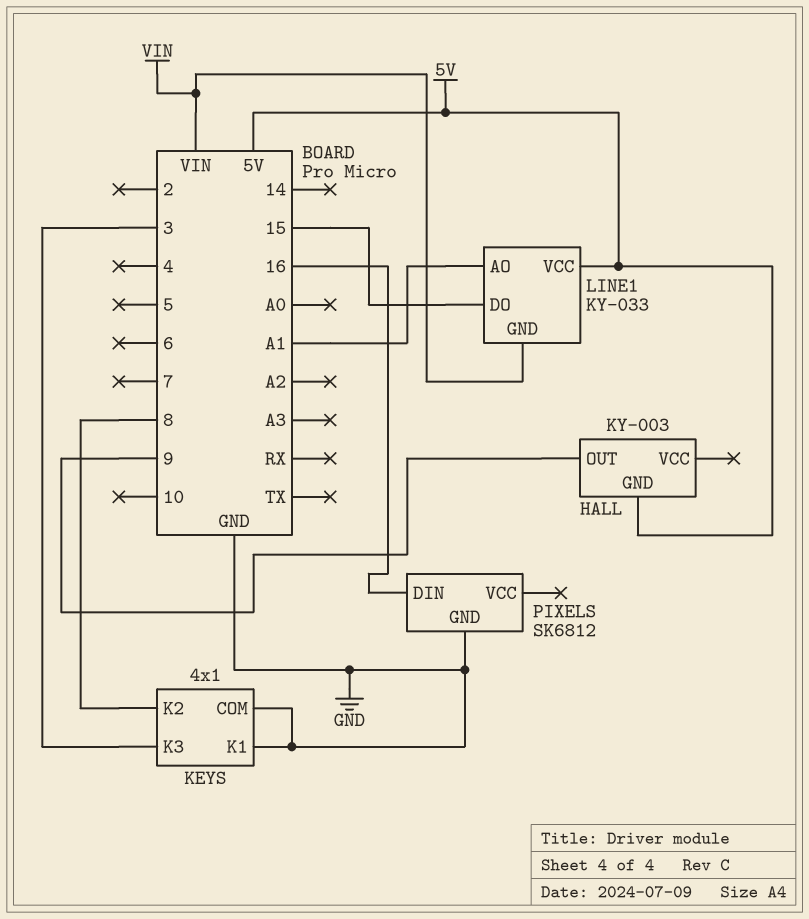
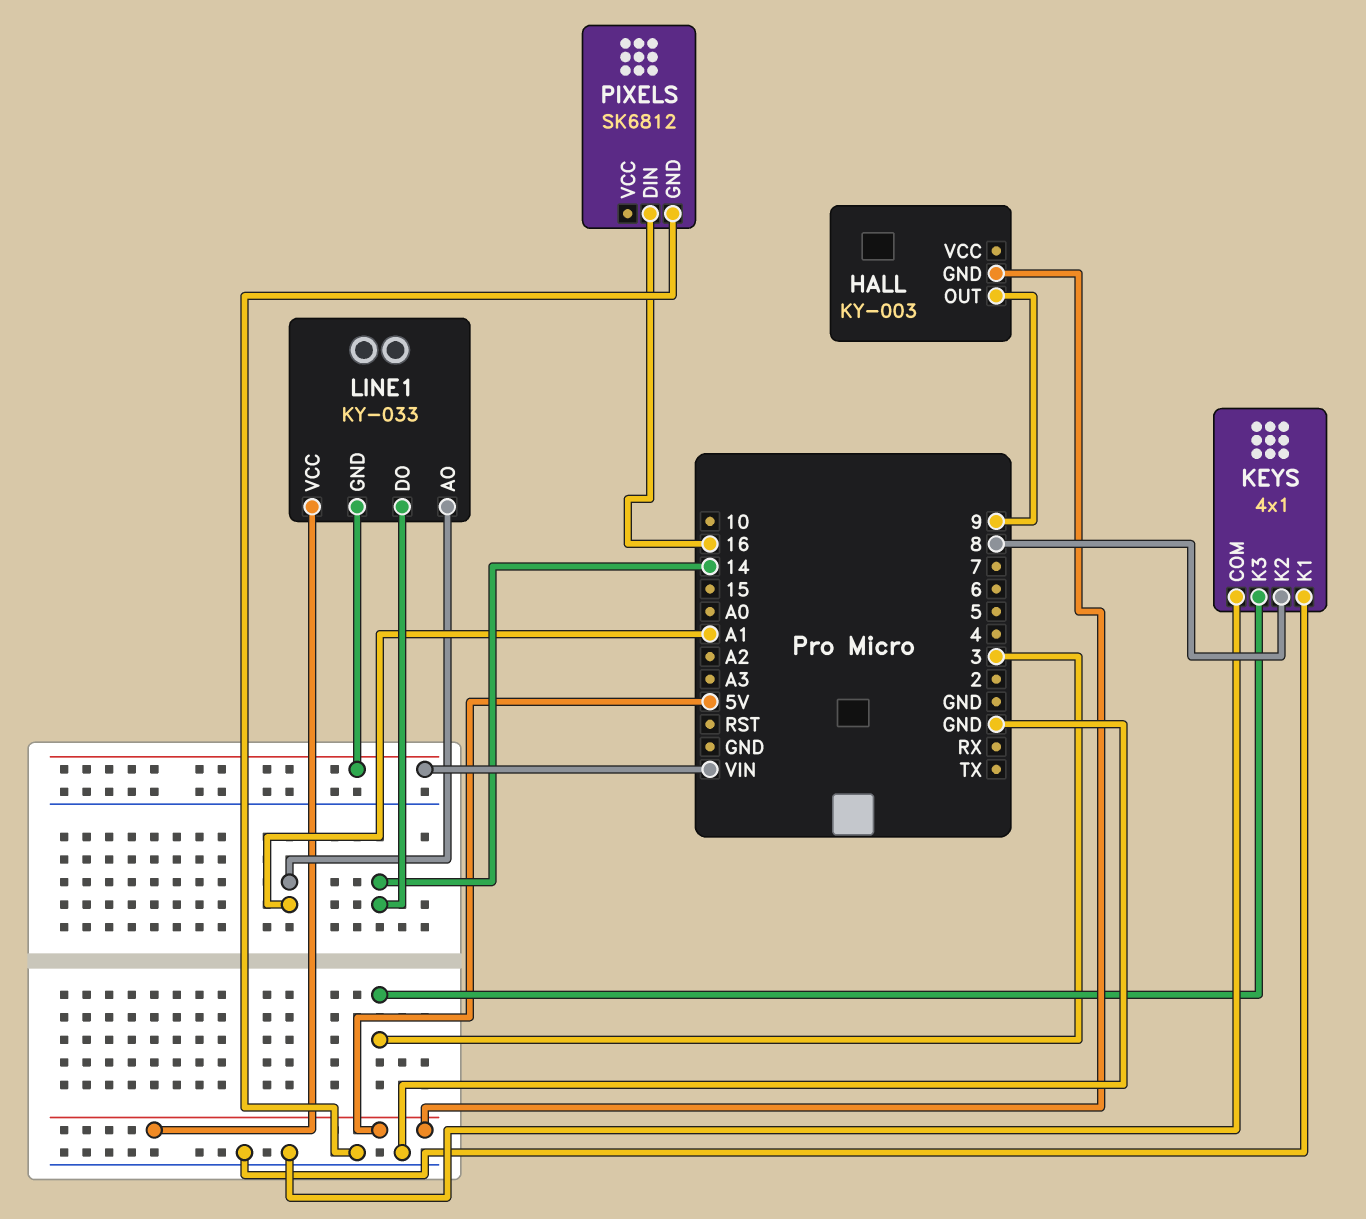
LINE1 pin DO: 15 -> 14

